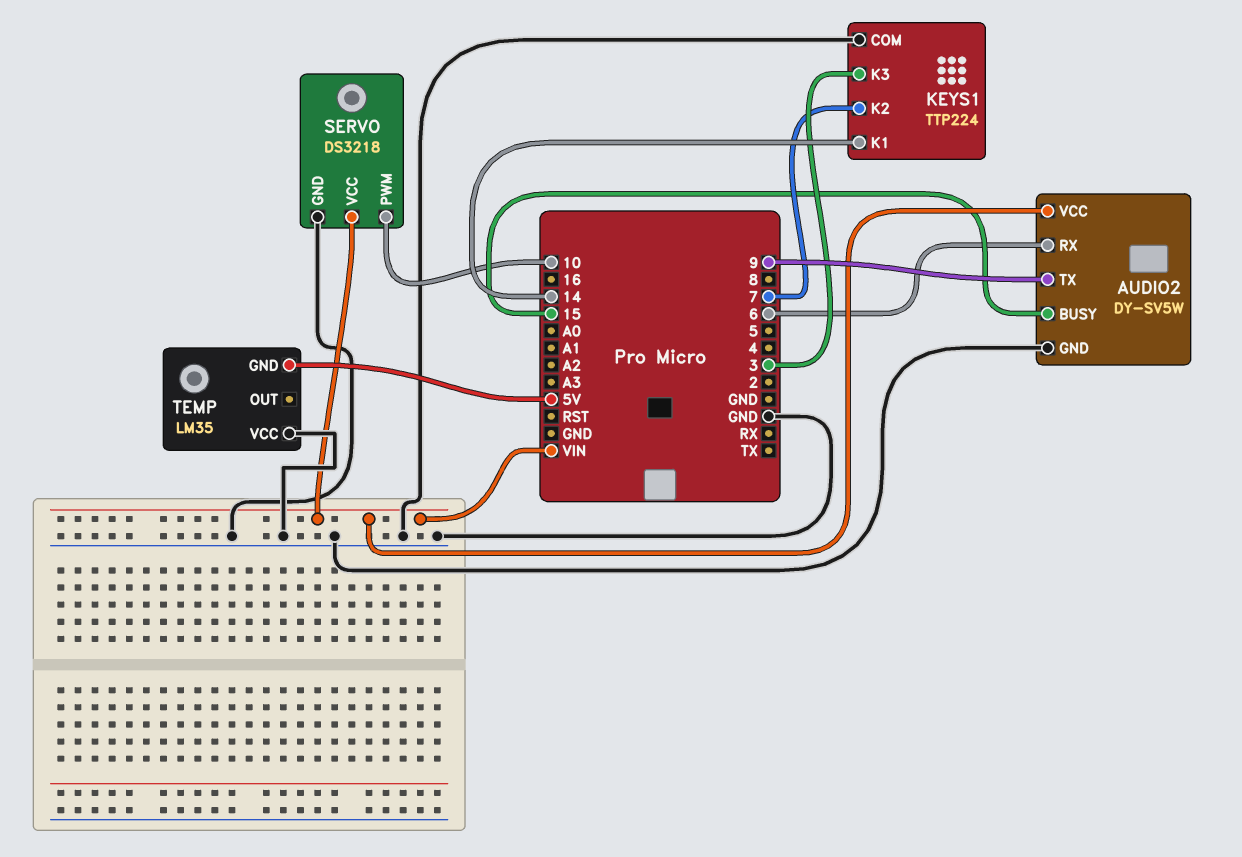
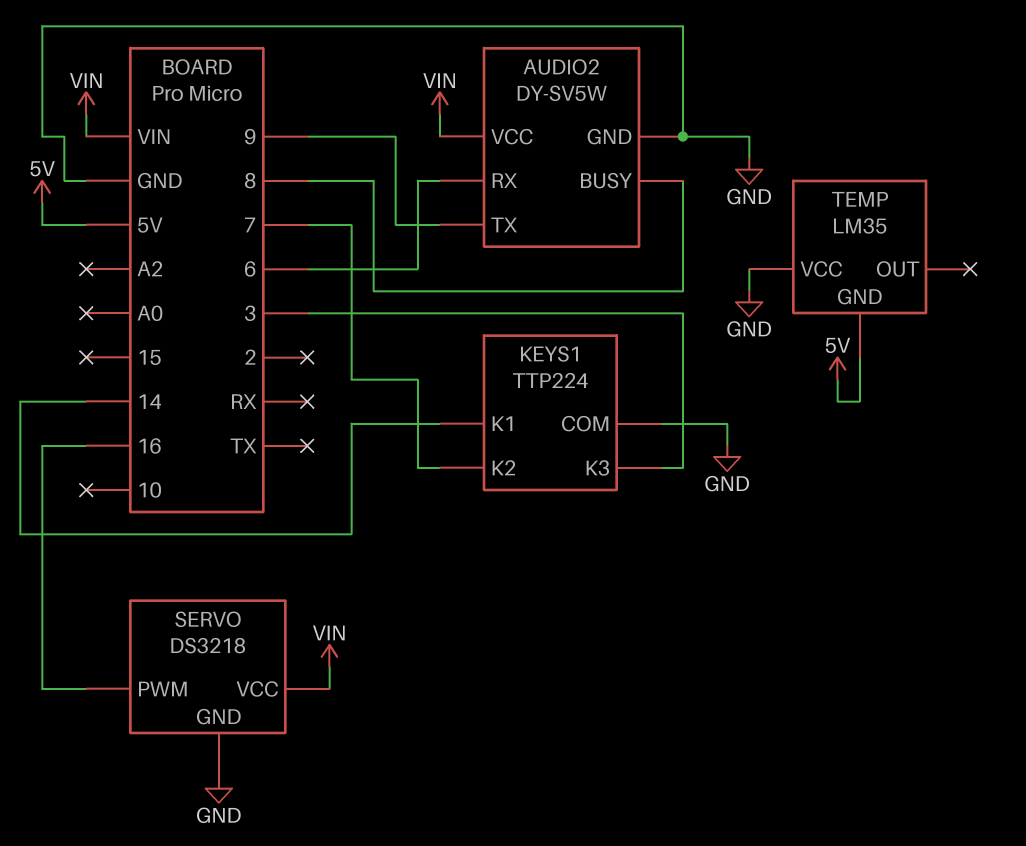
AUDIO2 pin BUSY: 15 -> 8
SERVO pin PWM: 10 -> 16

